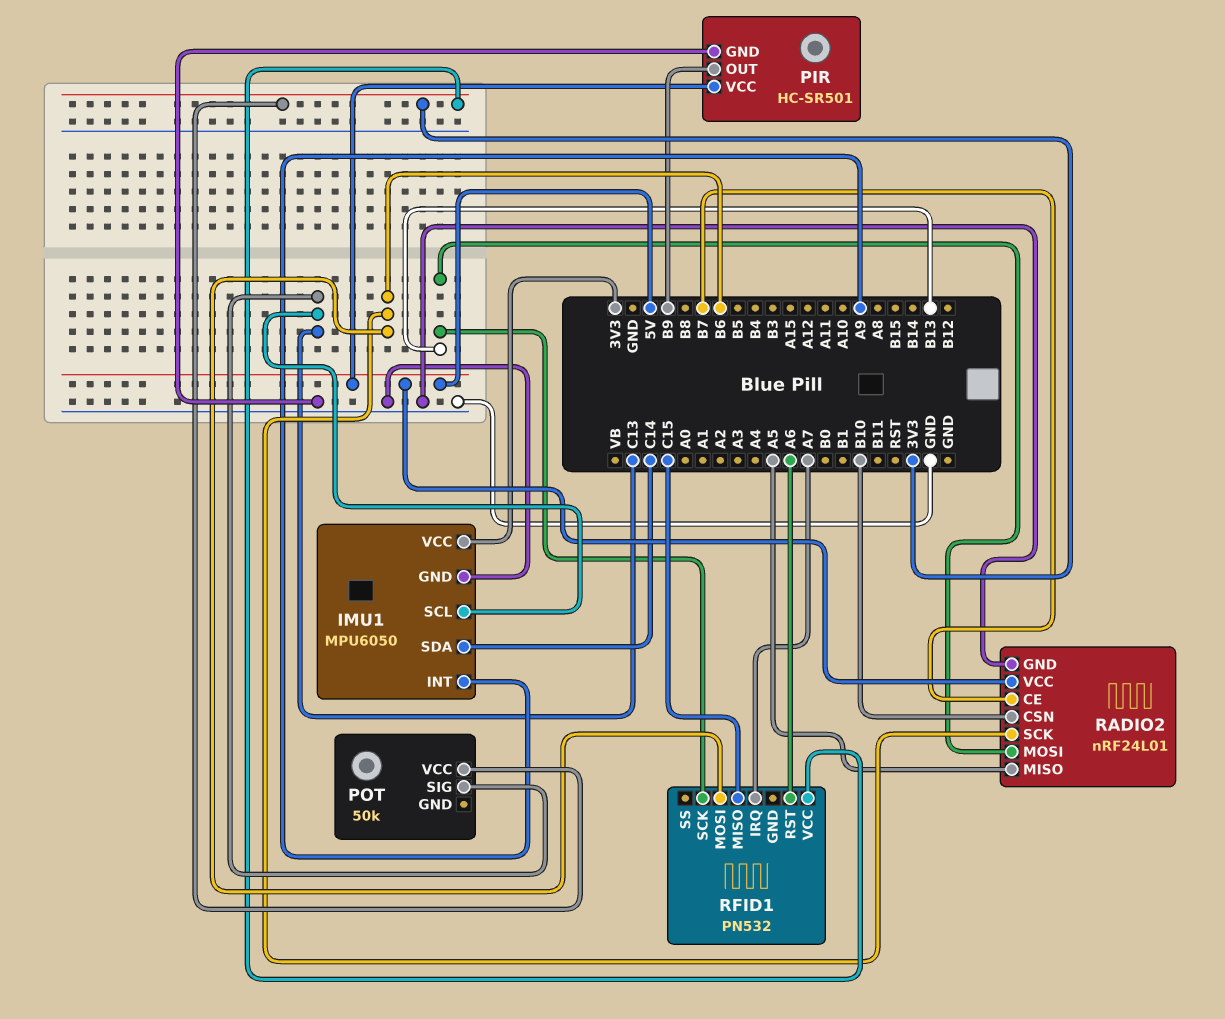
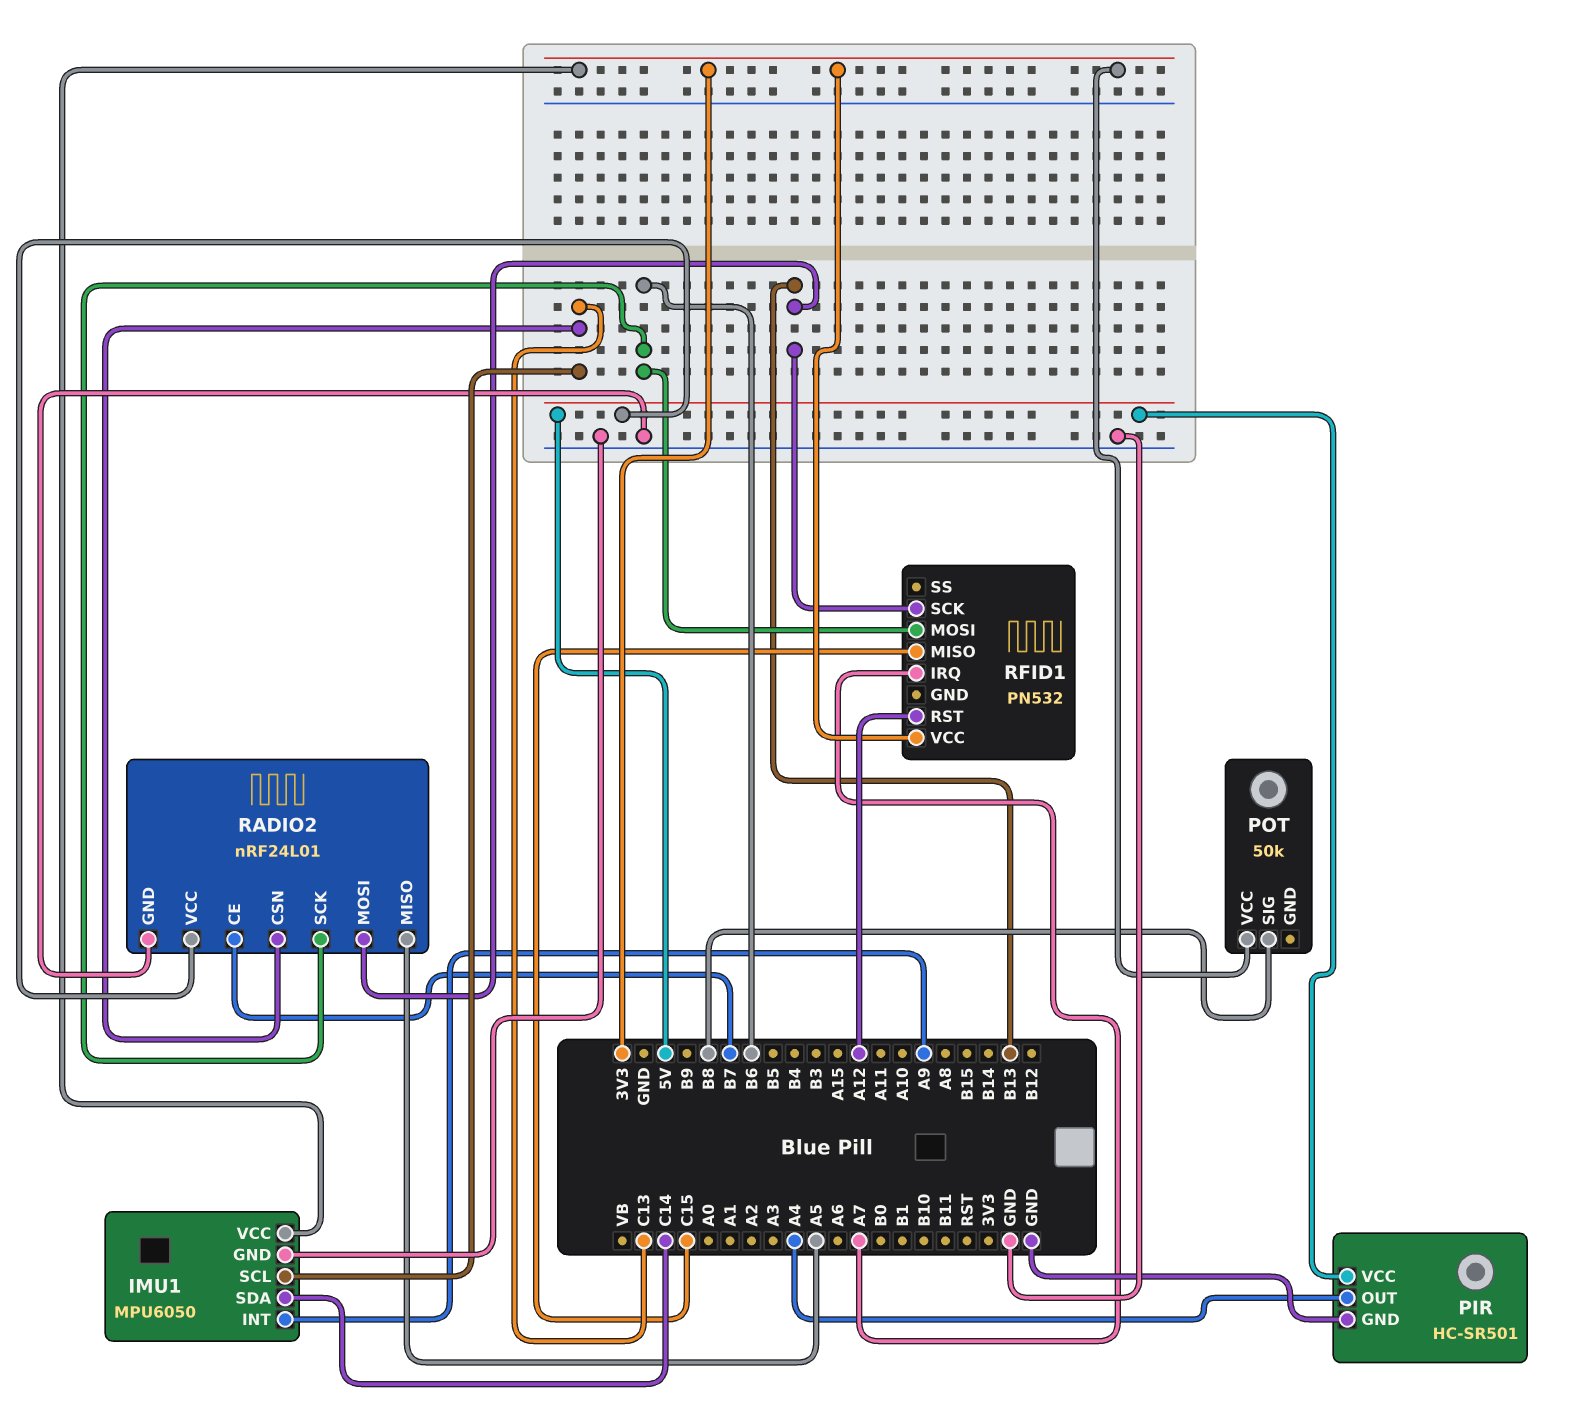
PIR pin OUT: B9 -> A4
POT pin SIG: C13 -> B8
RADIO2 pin CSN: B10 -> C13
RFID1 pin RST: A6 -> A12

